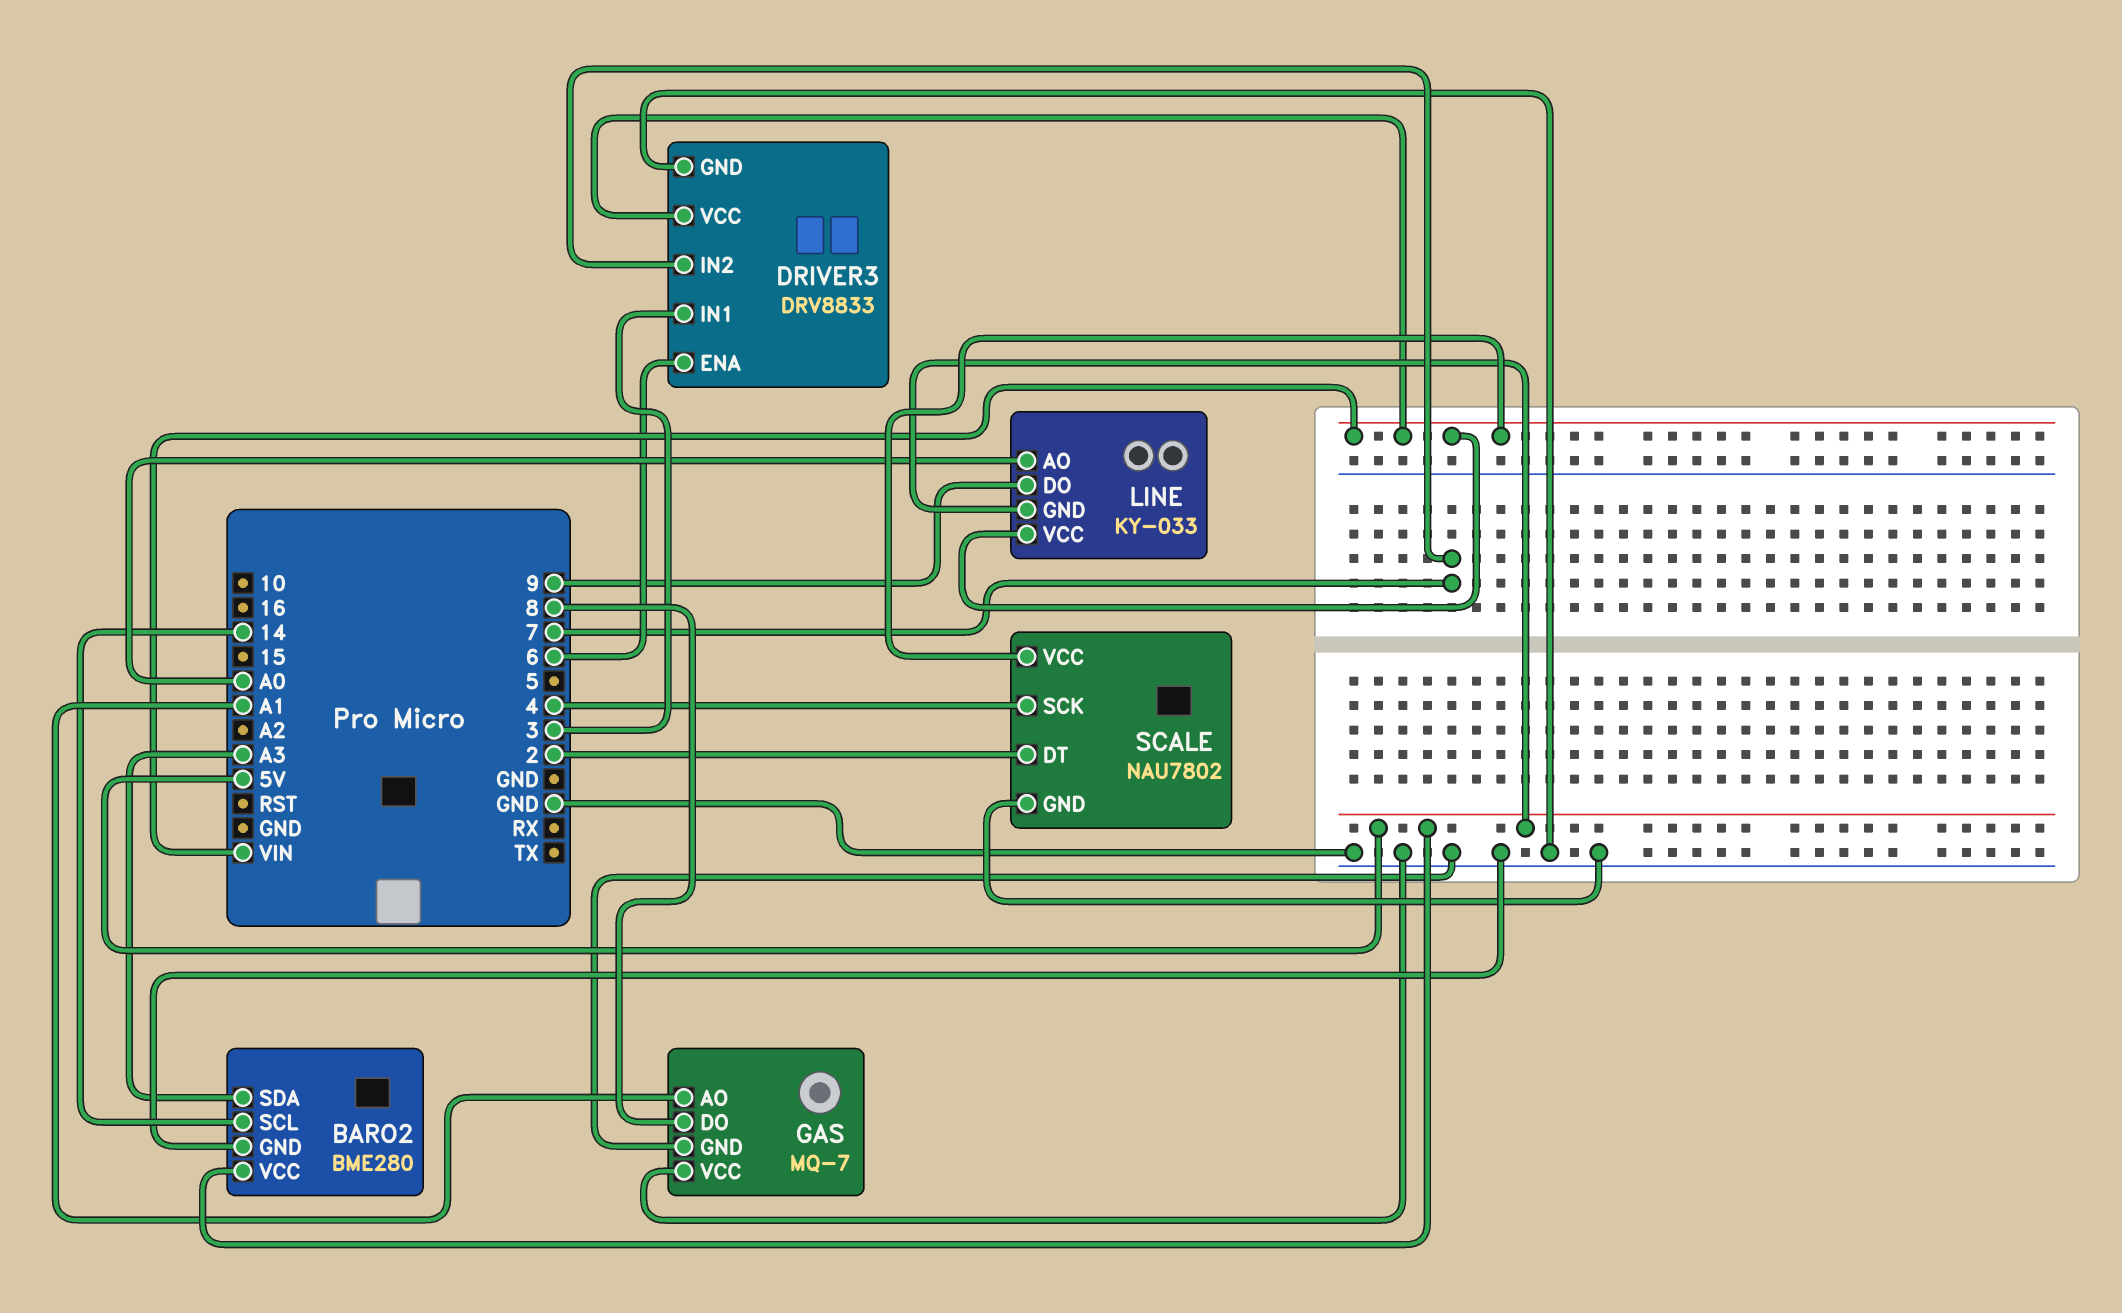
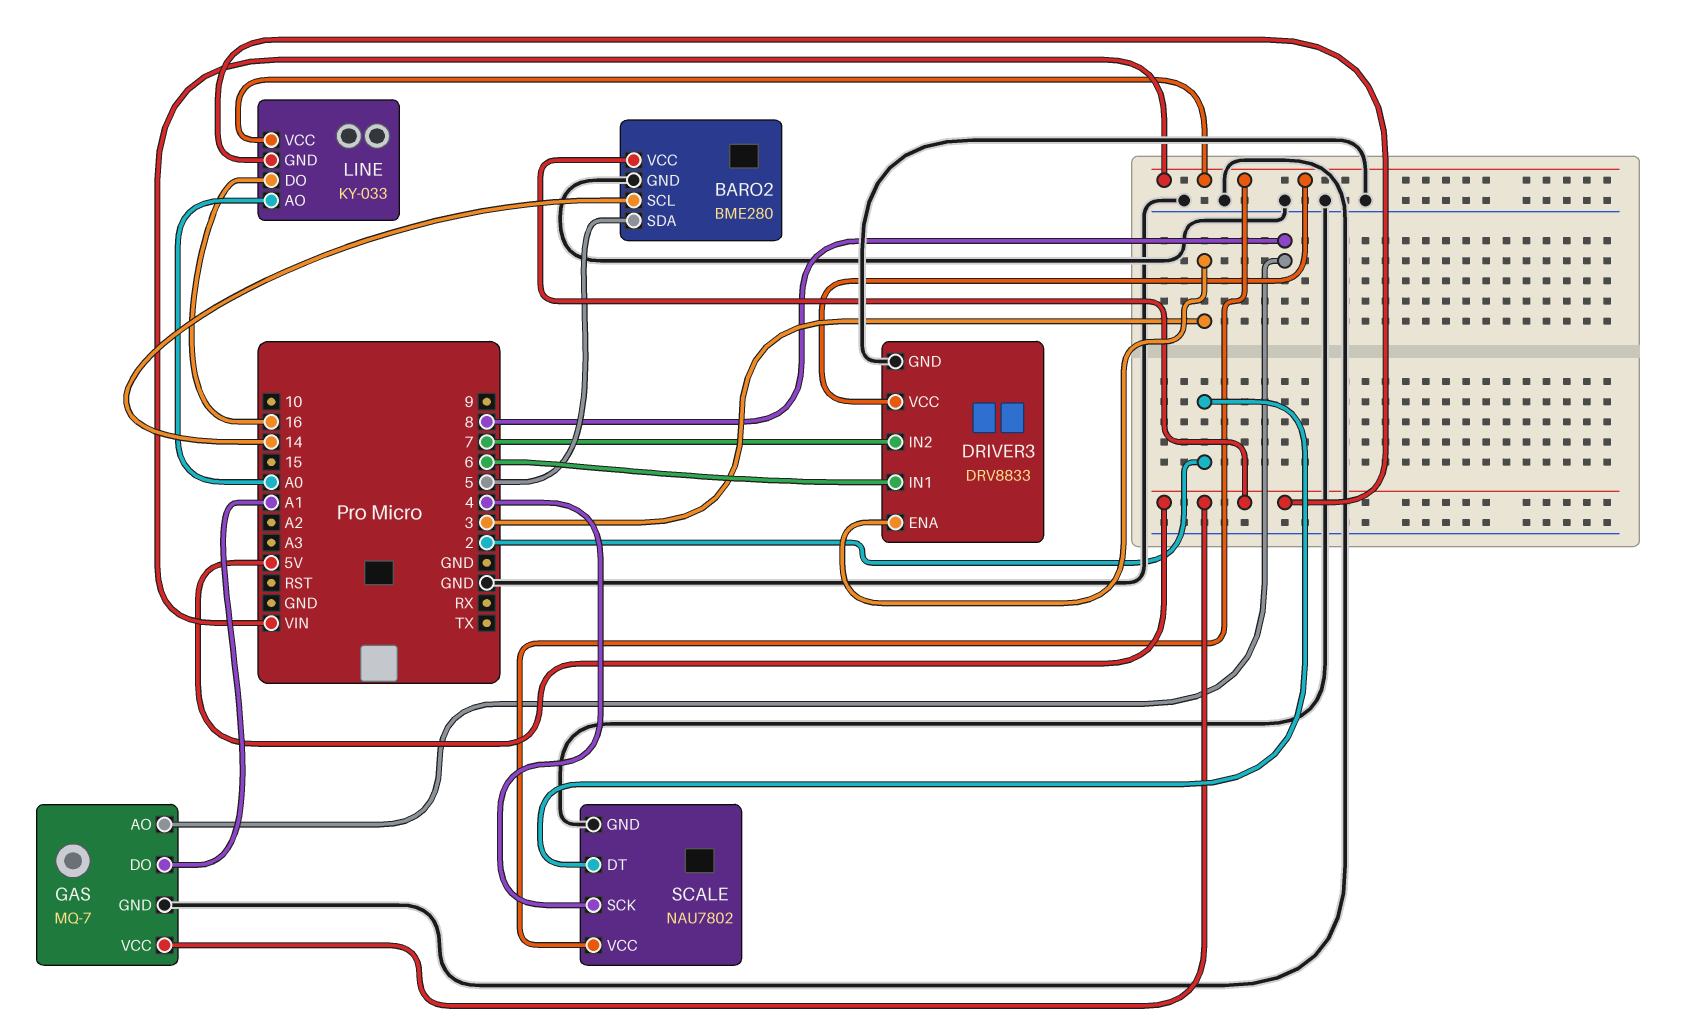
BARO2 pin SDA: A3 -> 5
DRIVER3 pin ENA: 6 -> 3
DRIVER3 pin IN1: 3 -> 6
GAS pin AO: A1 -> 8
GAS pin DO: 8 -> A1
GAS pin VCC: GND -> 5V
LINE pin DO: 9 -> 16

